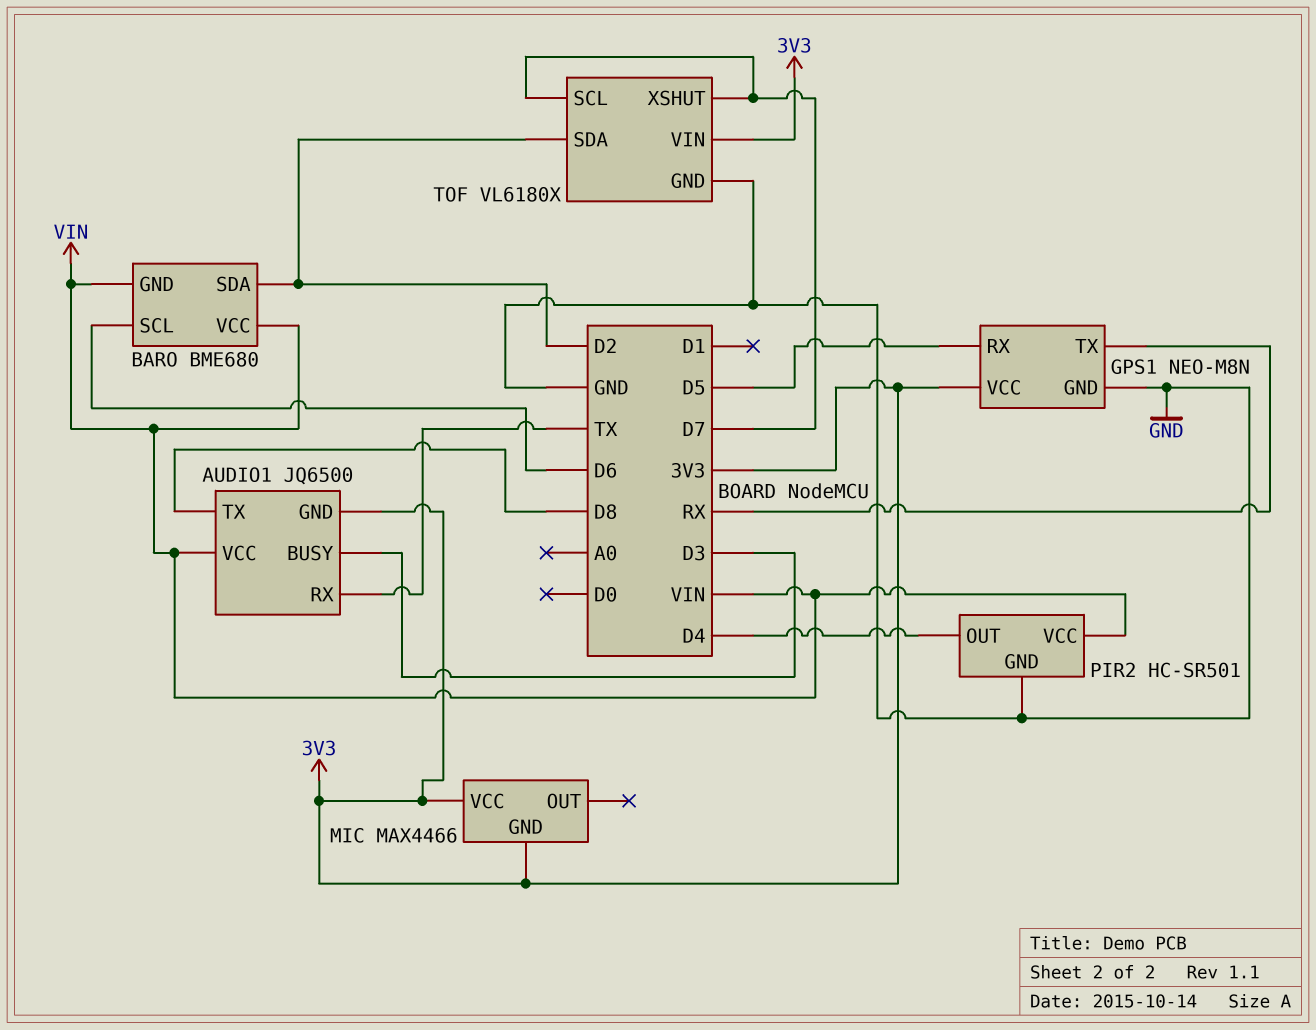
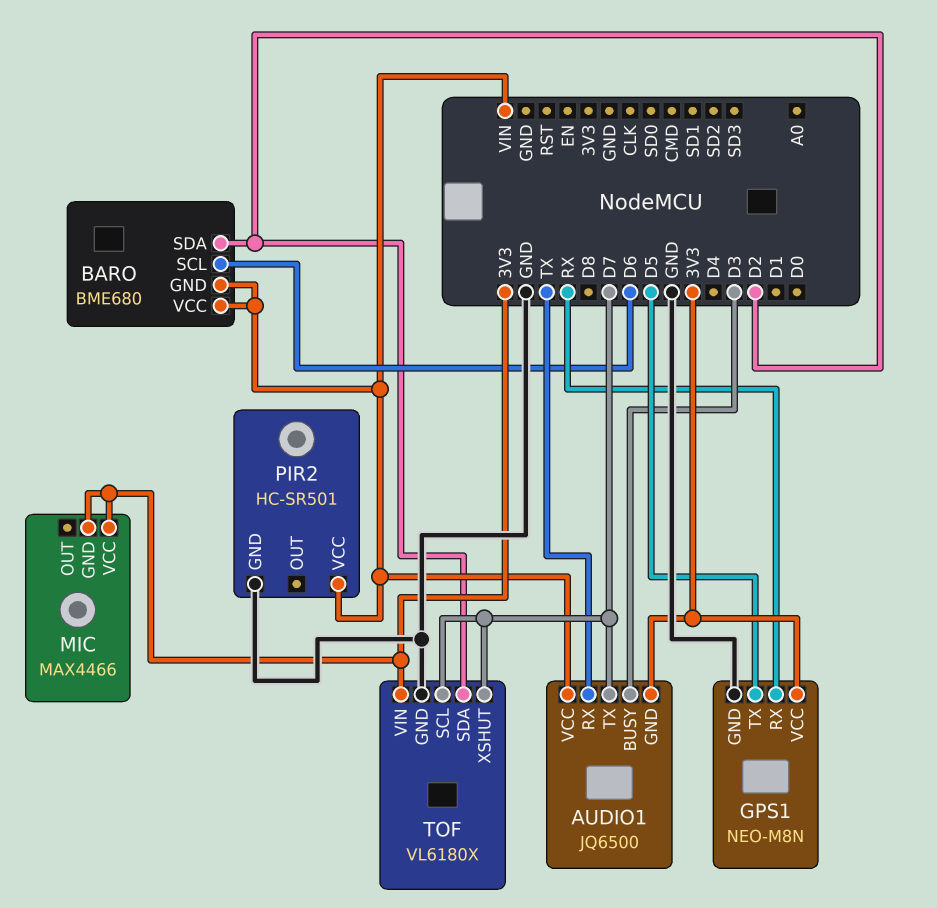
AUDIO1 pin TX: D8 -> D7
GPS1 pin RX: D5 -> RX
GPS1 pin TX: RX -> D5
PIR2 pin OUT: D4 -> none

